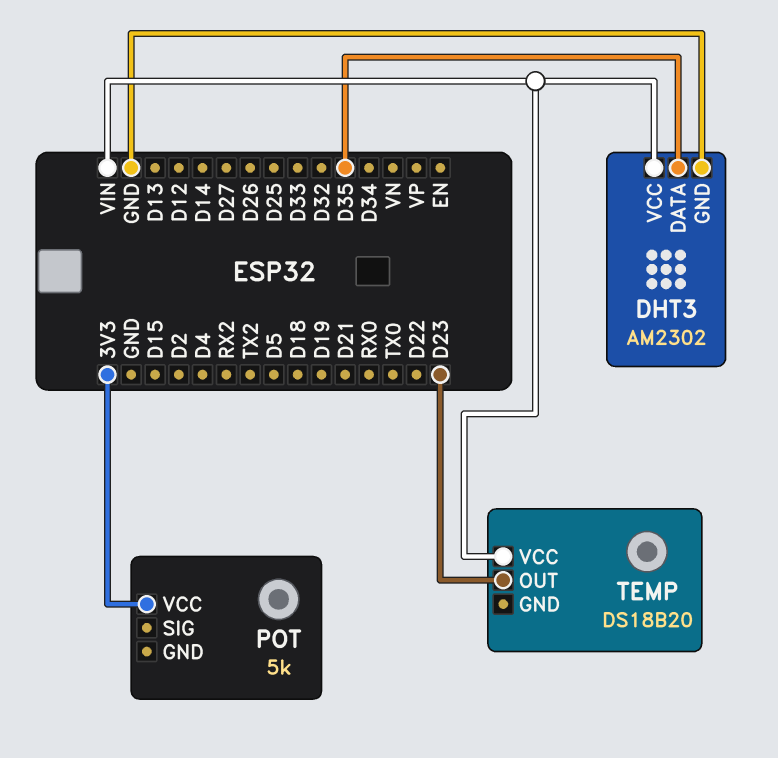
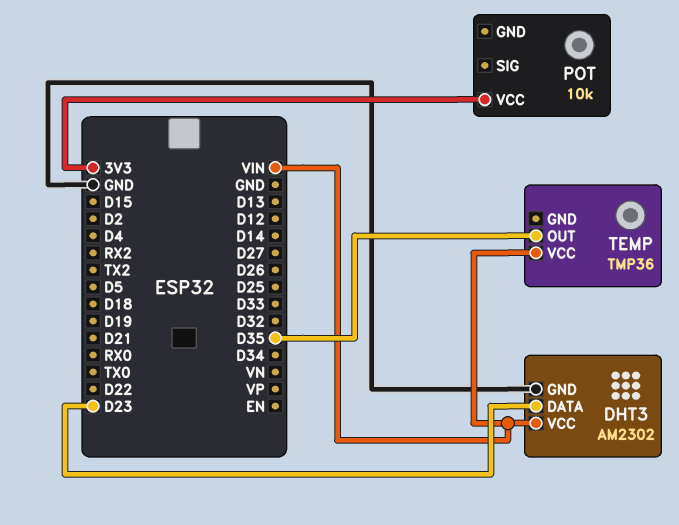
DHT3 pin DATA: D35 -> D23
POT: 5k -> 10k
TEMP: DS18B20 -> TMP36
TEMP pin OUT: D23 -> D35

